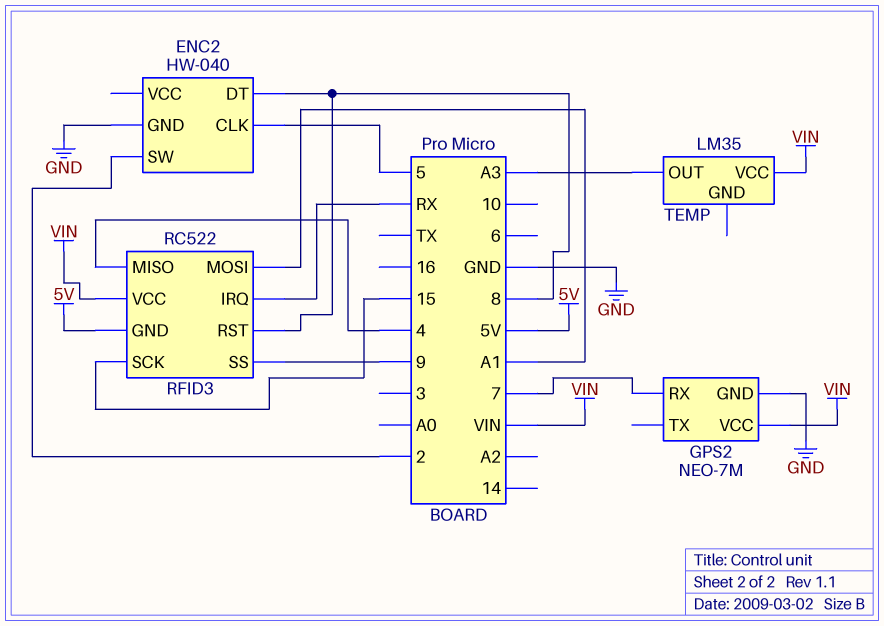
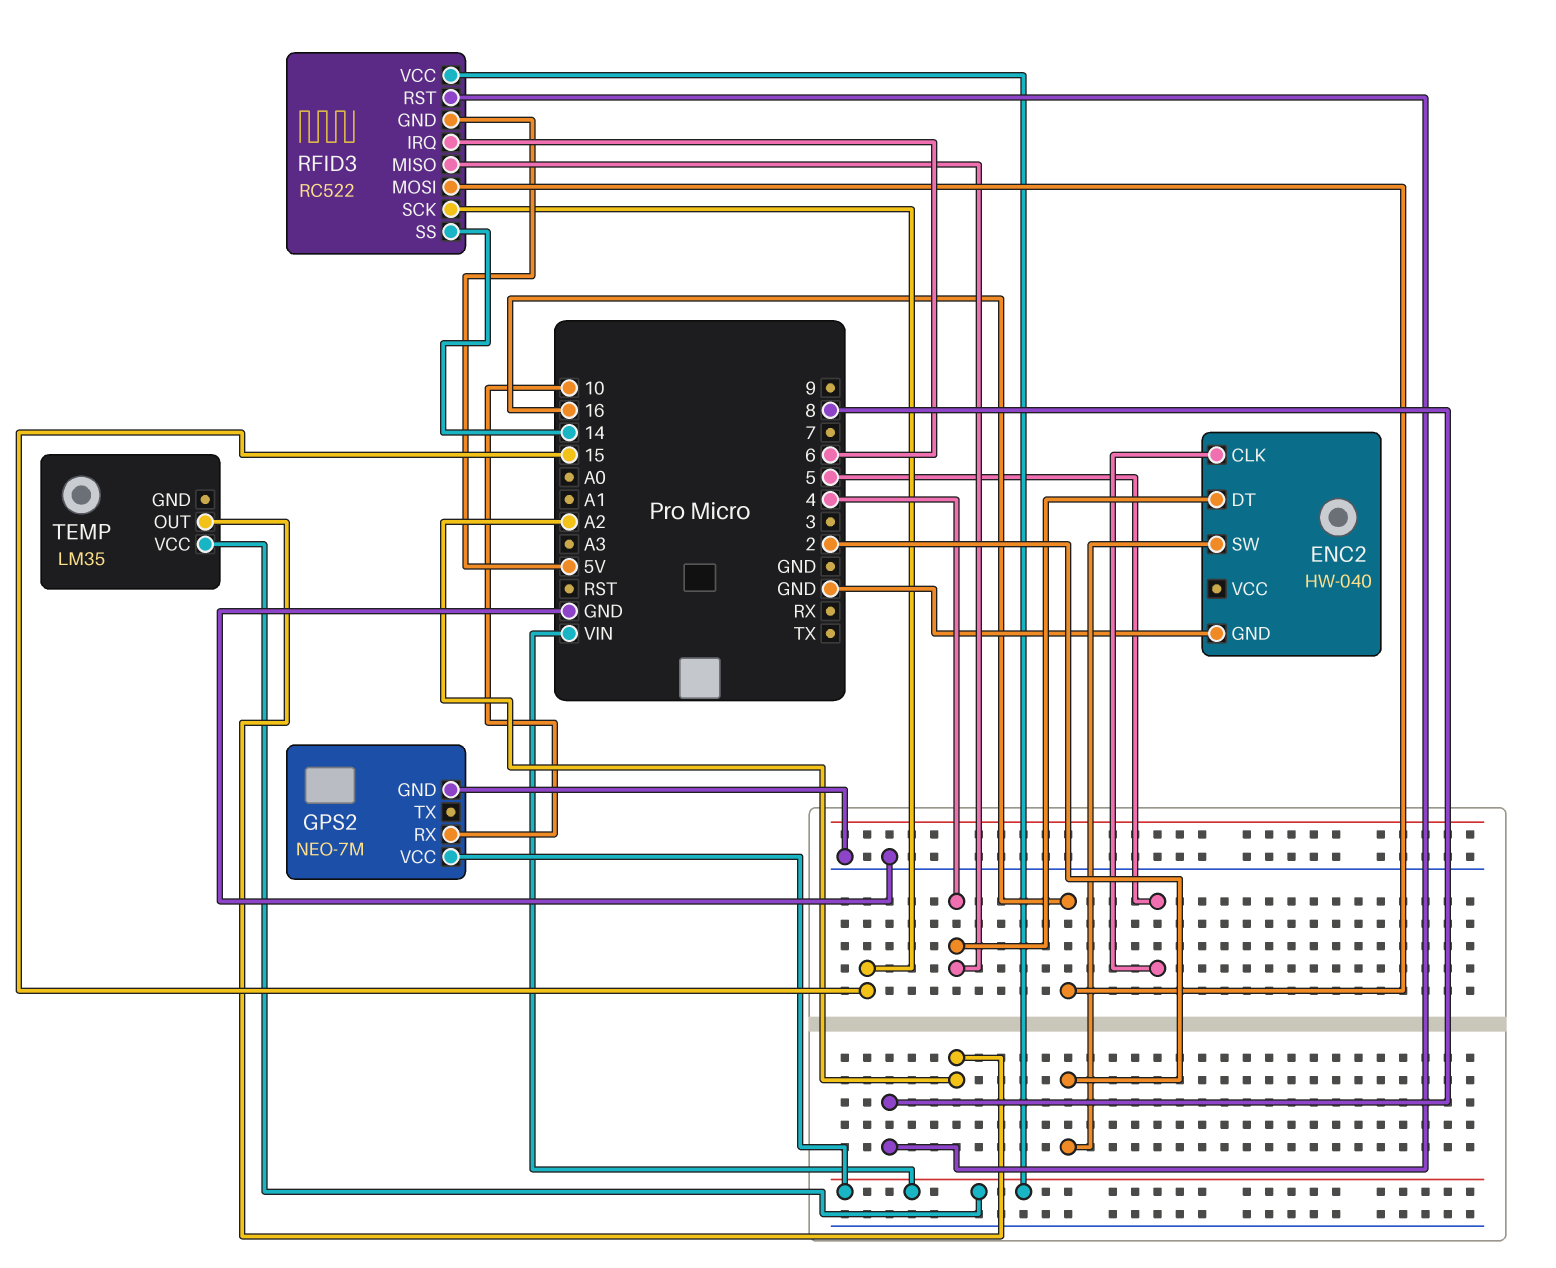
ENC2 pin DT: 8 -> 4
GPS2 pin RX: 7 -> 10
RFID3 pin IRQ: RX -> 6
RFID3 pin MOSI: A1 -> 16
RFID3 pin SS: 9 -> 14
TEMP pin OUT: A3 -> A2

